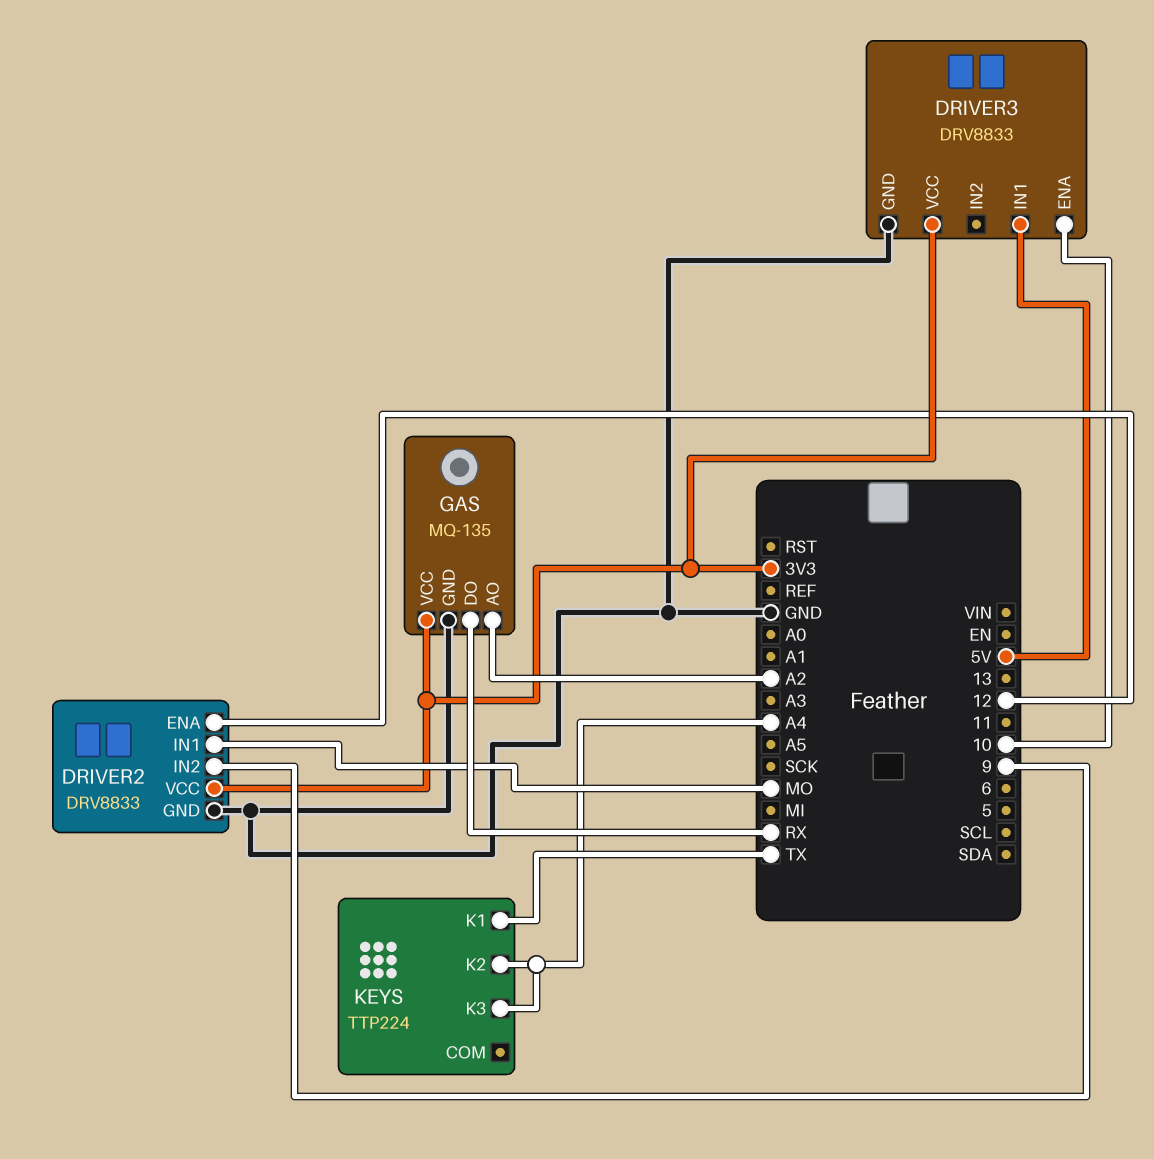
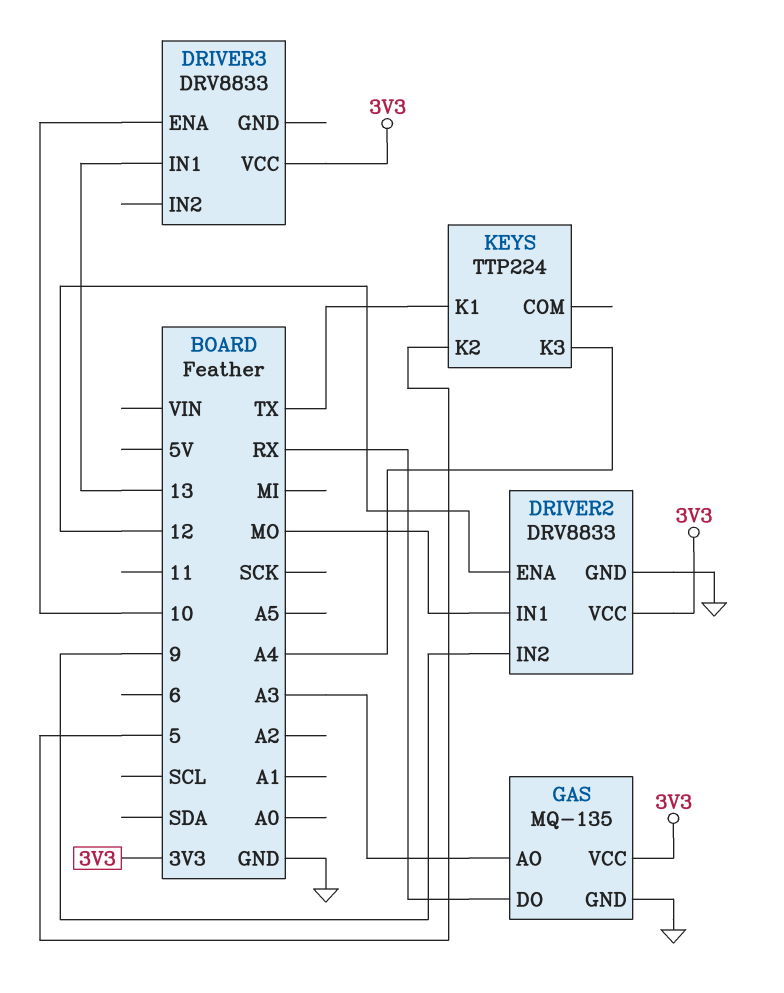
DRIVER3 pin GND: GND -> none
DRIVER3 pin IN1: 5V -> 13
GAS pin AO: A2 -> A3
KEYS pin K2: A4 -> 5

